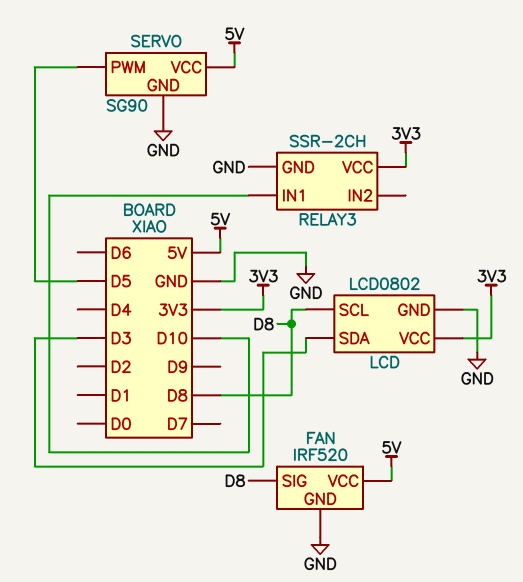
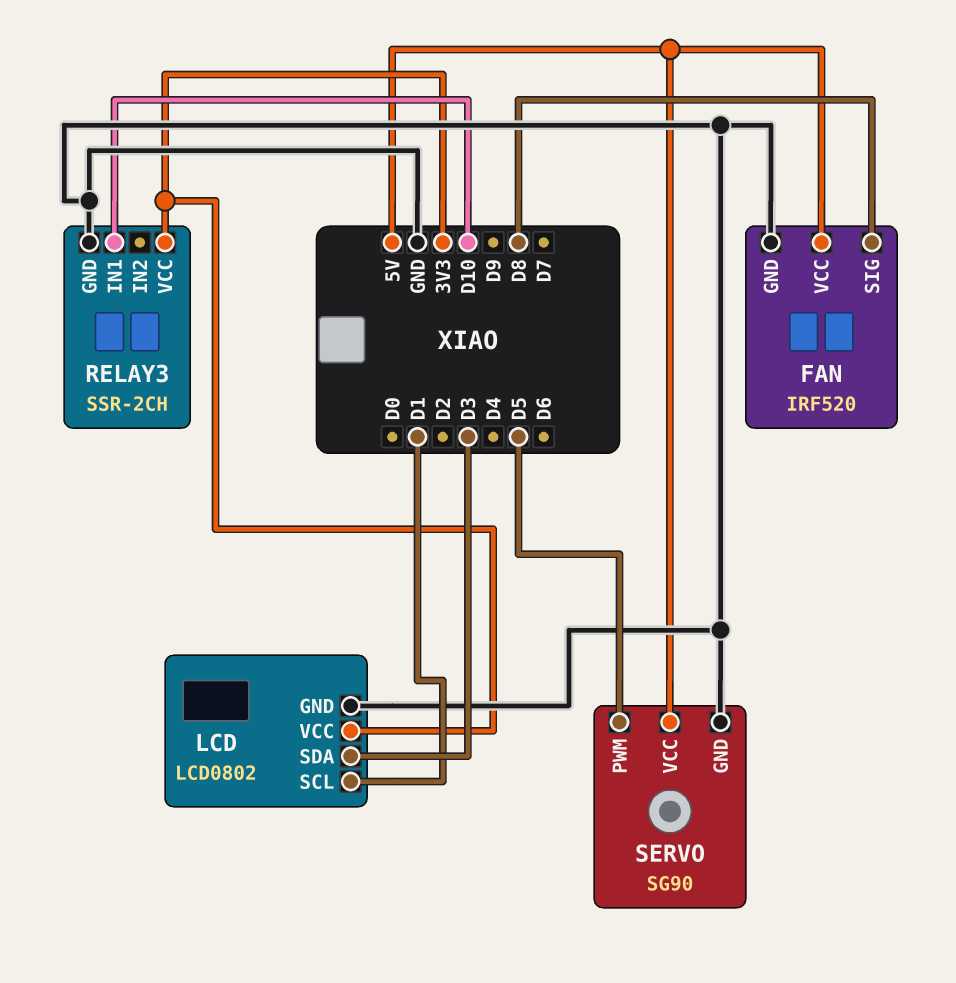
LCD pin SCL: D8 -> D1

